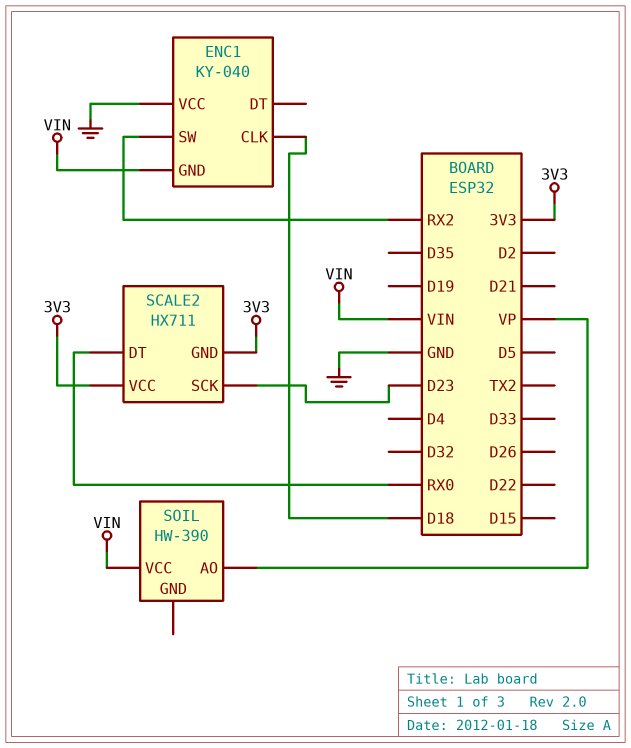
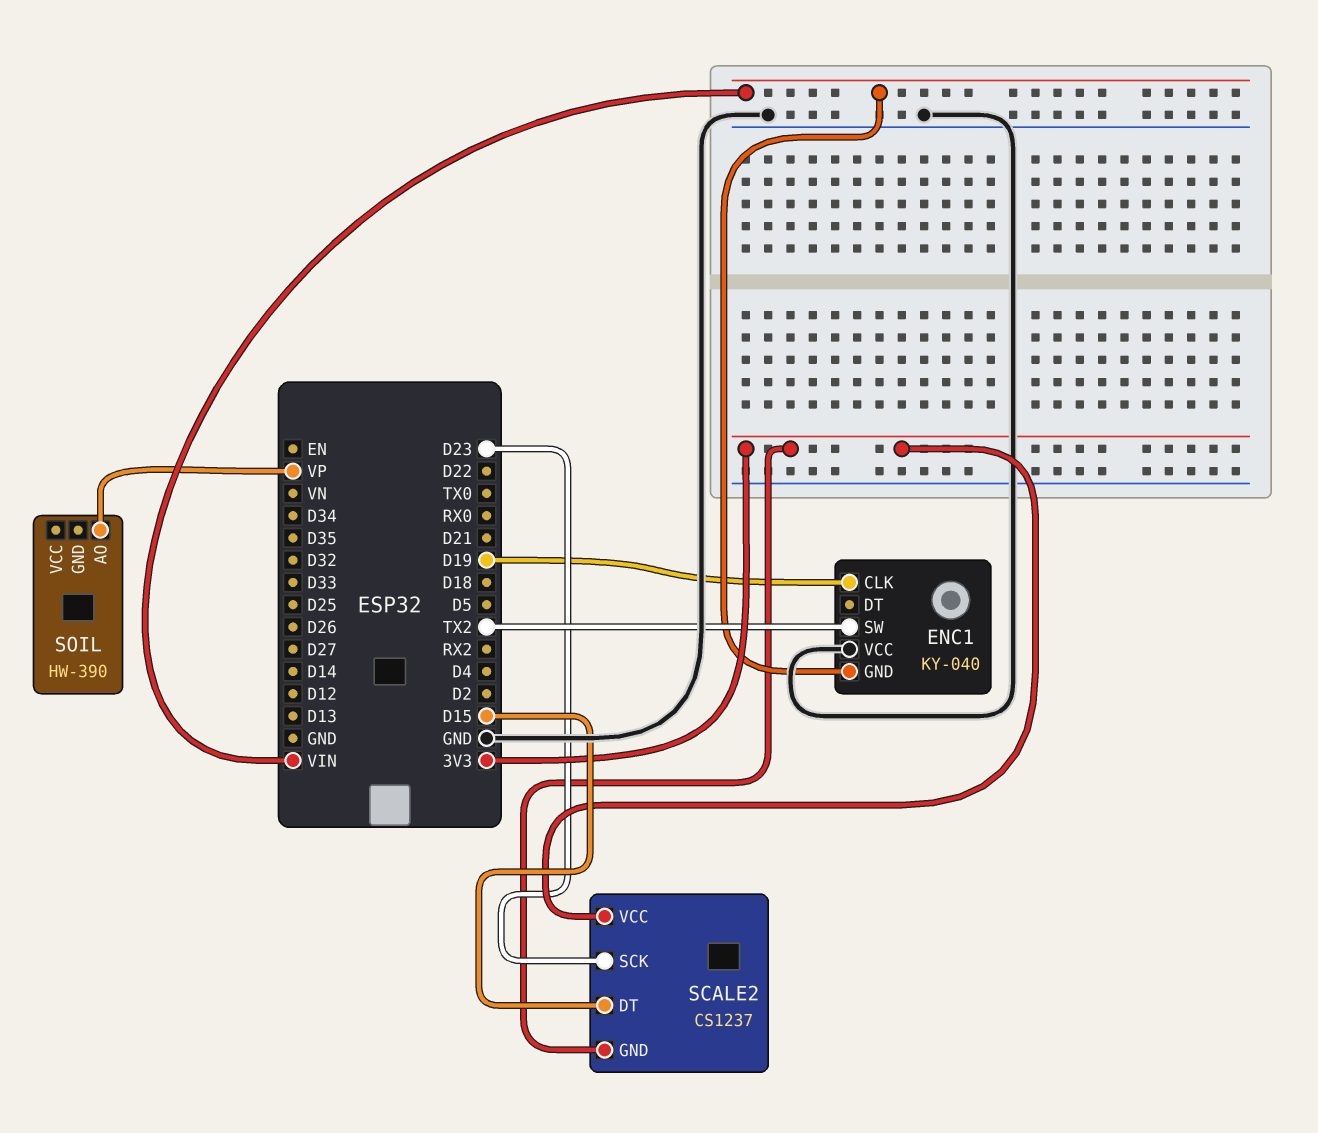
ENC1 pin CLK: D18 -> D19
ENC1 pin SW: RX2 -> TX2
SCALE2: HX711 -> CS1237
SCALE2 pin DT: RX0 -> D15
SOIL pin VCC: VIN -> none

